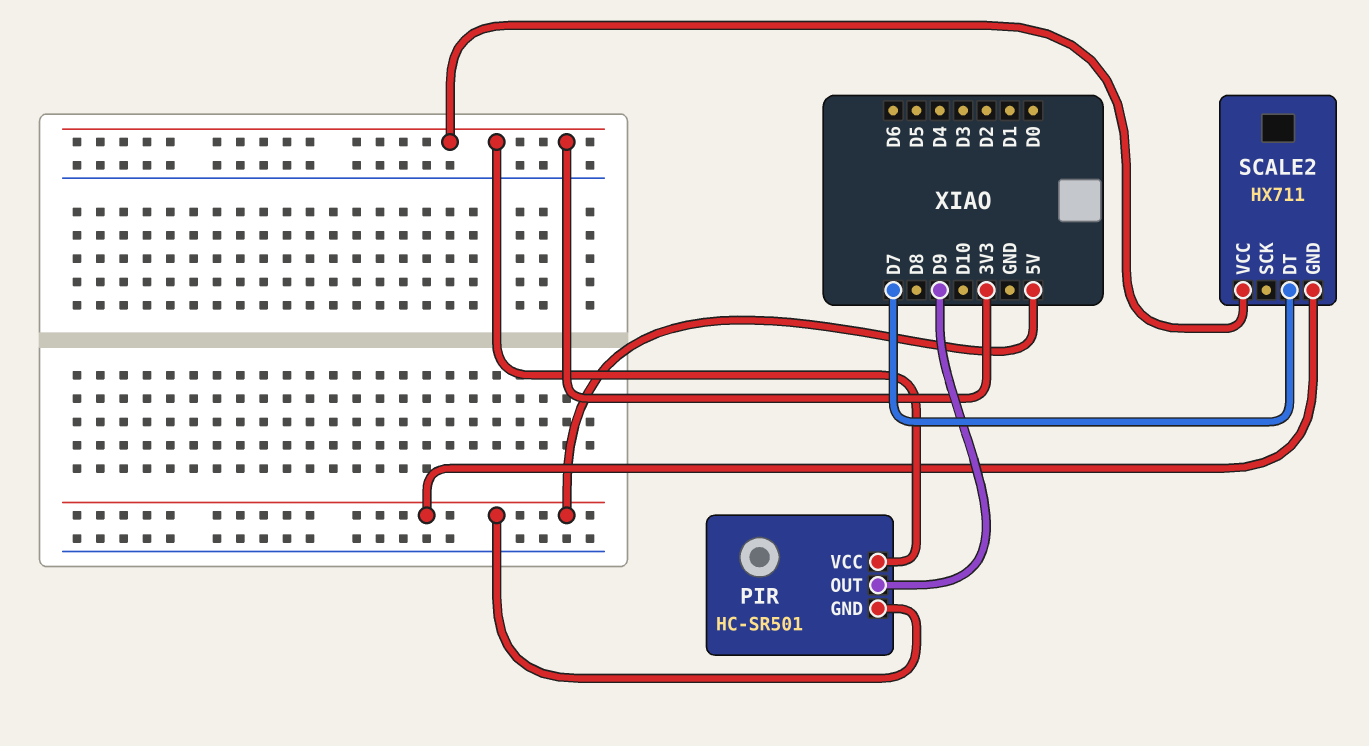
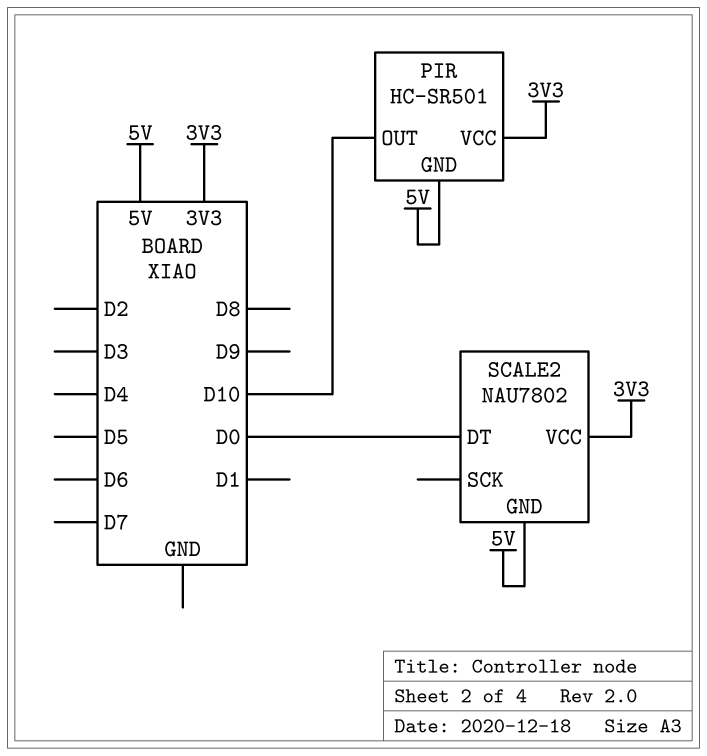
PIR pin OUT: D9 -> D10
SCALE2: HX711 -> NAU7802
SCALE2 pin DT: D7 -> D0

